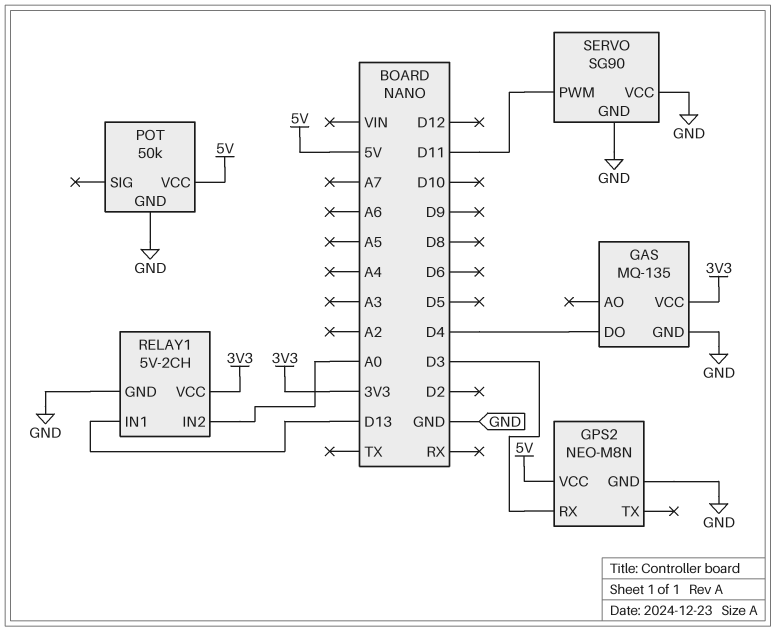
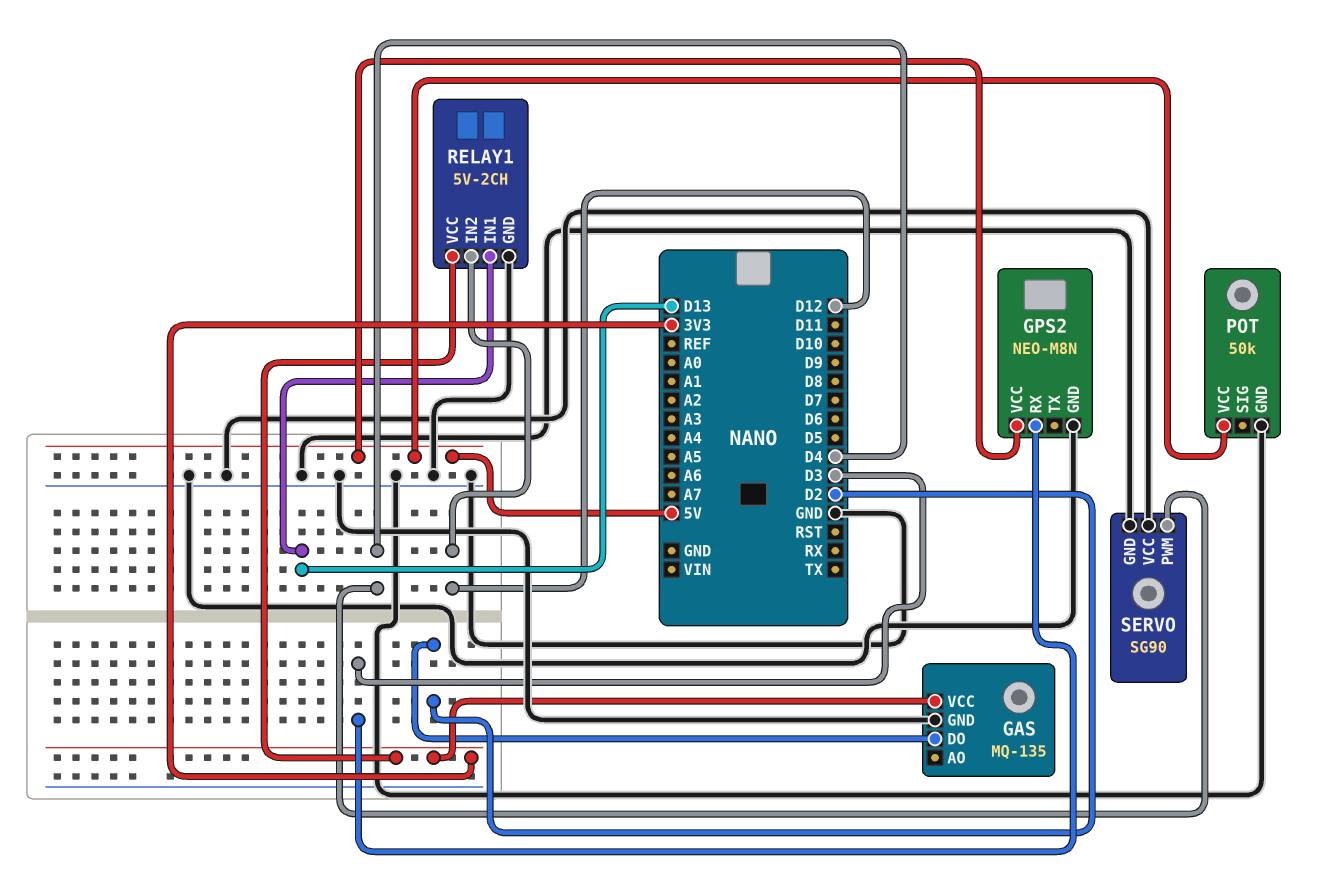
GAS pin DO: D4 -> D2
RELAY1 pin IN2: A0 -> D12
SERVO pin PWM: D11 -> D4

